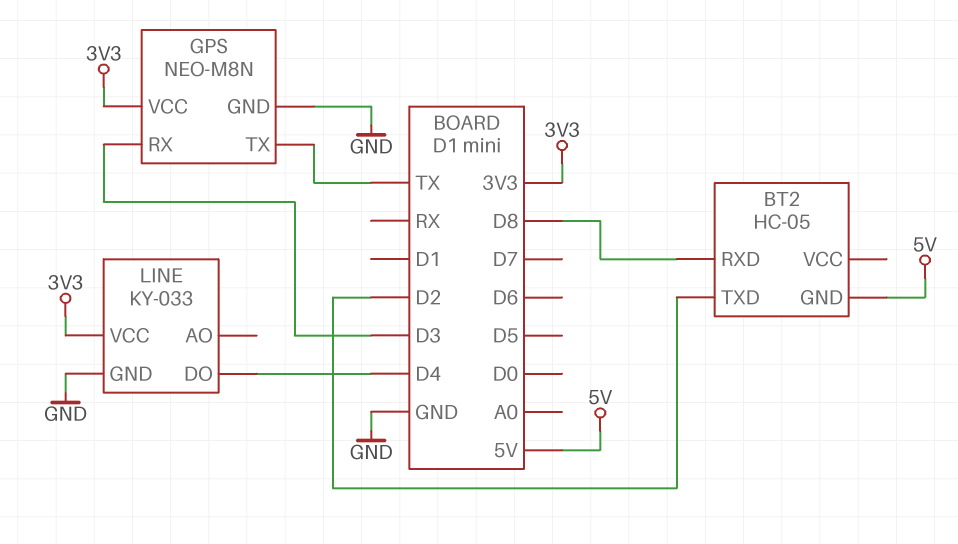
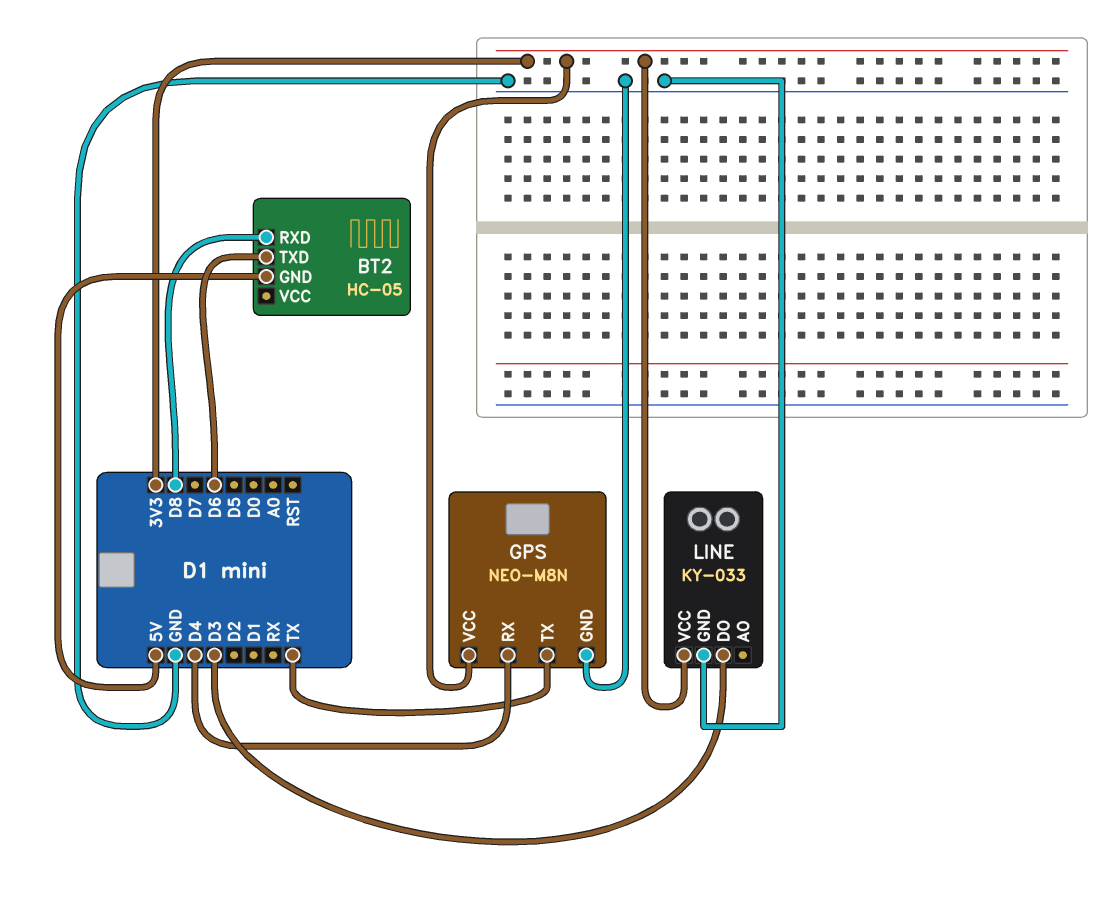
BT2 pin TXD: D2 -> D6
GPS pin RX: D3 -> D4
LINE pin DO: D4 -> D3

